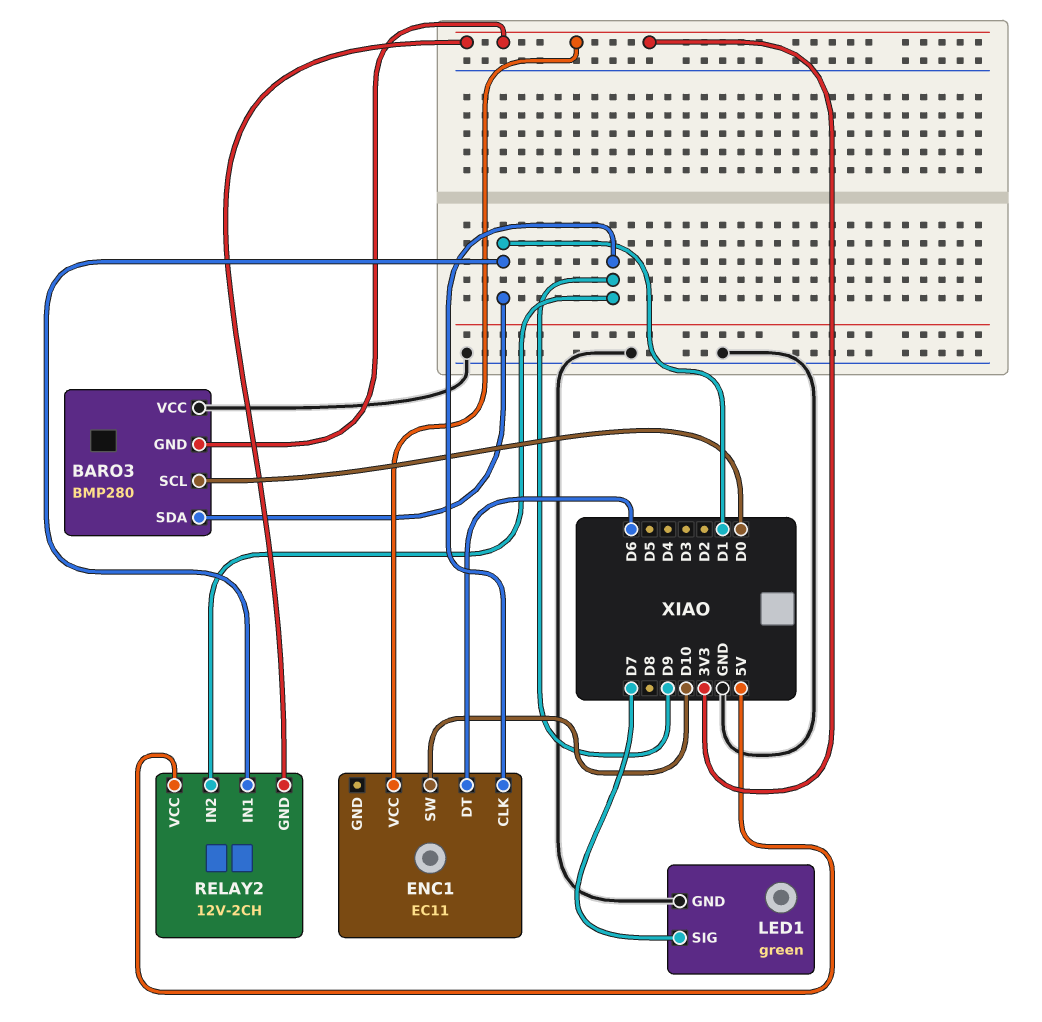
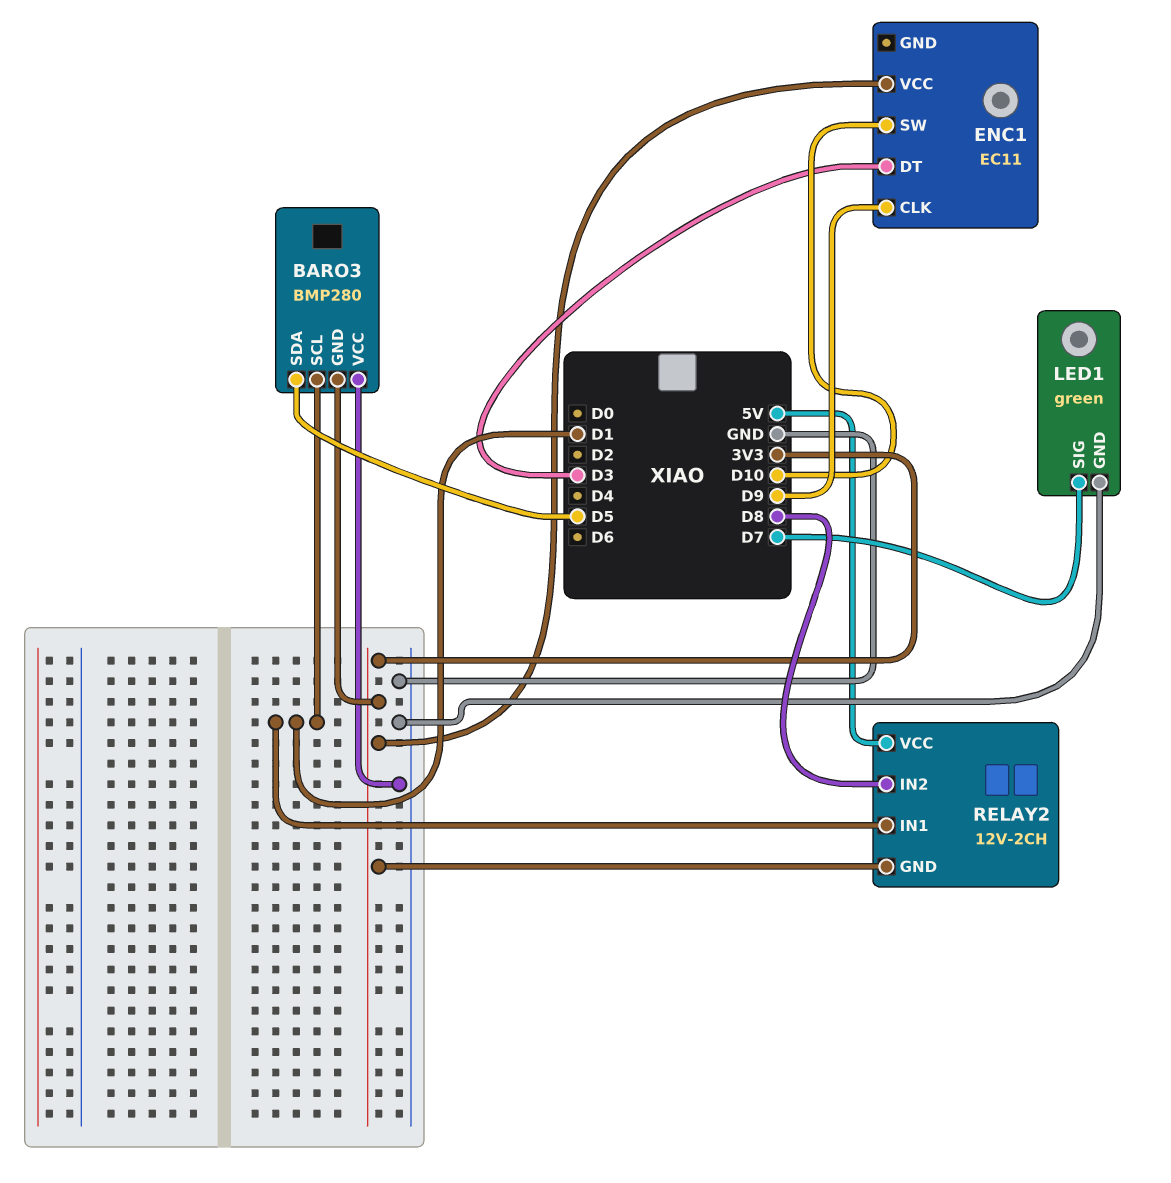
BARO3 pin SCL: D0 -> D1
BARO3 pin SDA: D1 -> D5
ENC1 pin DT: D6 -> D3
RELAY2 pin IN2: D9 -> D8

